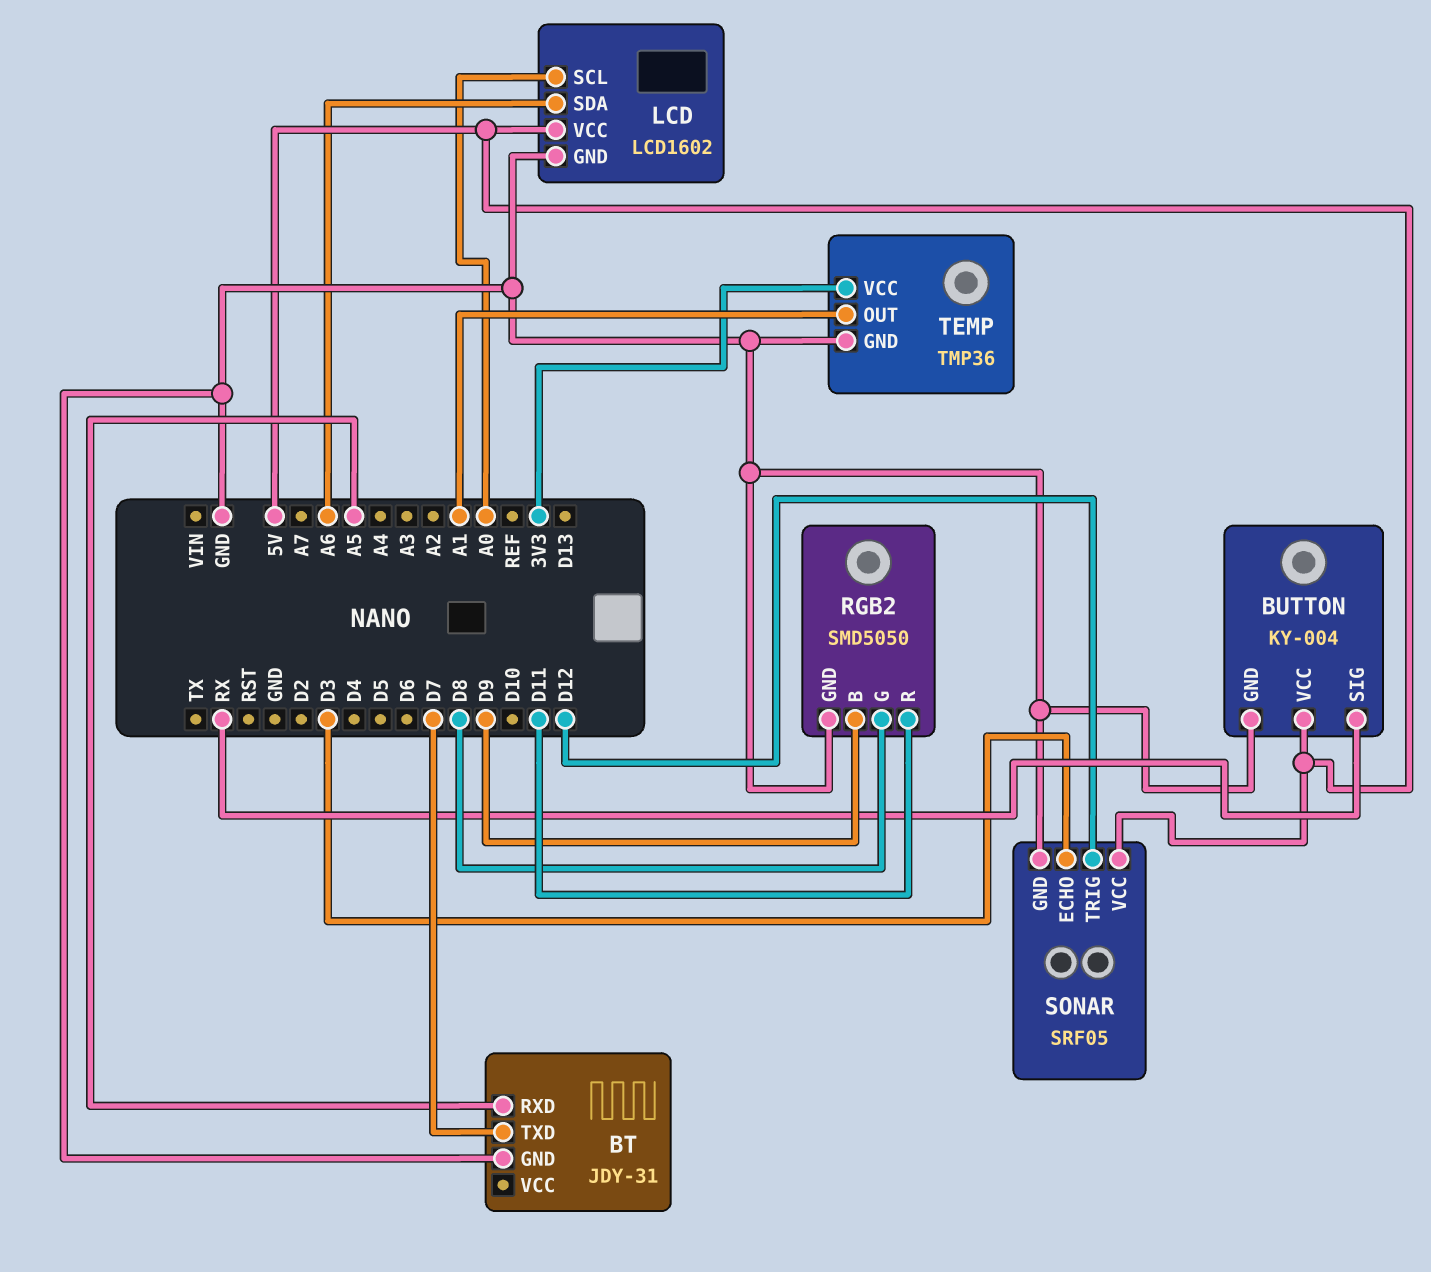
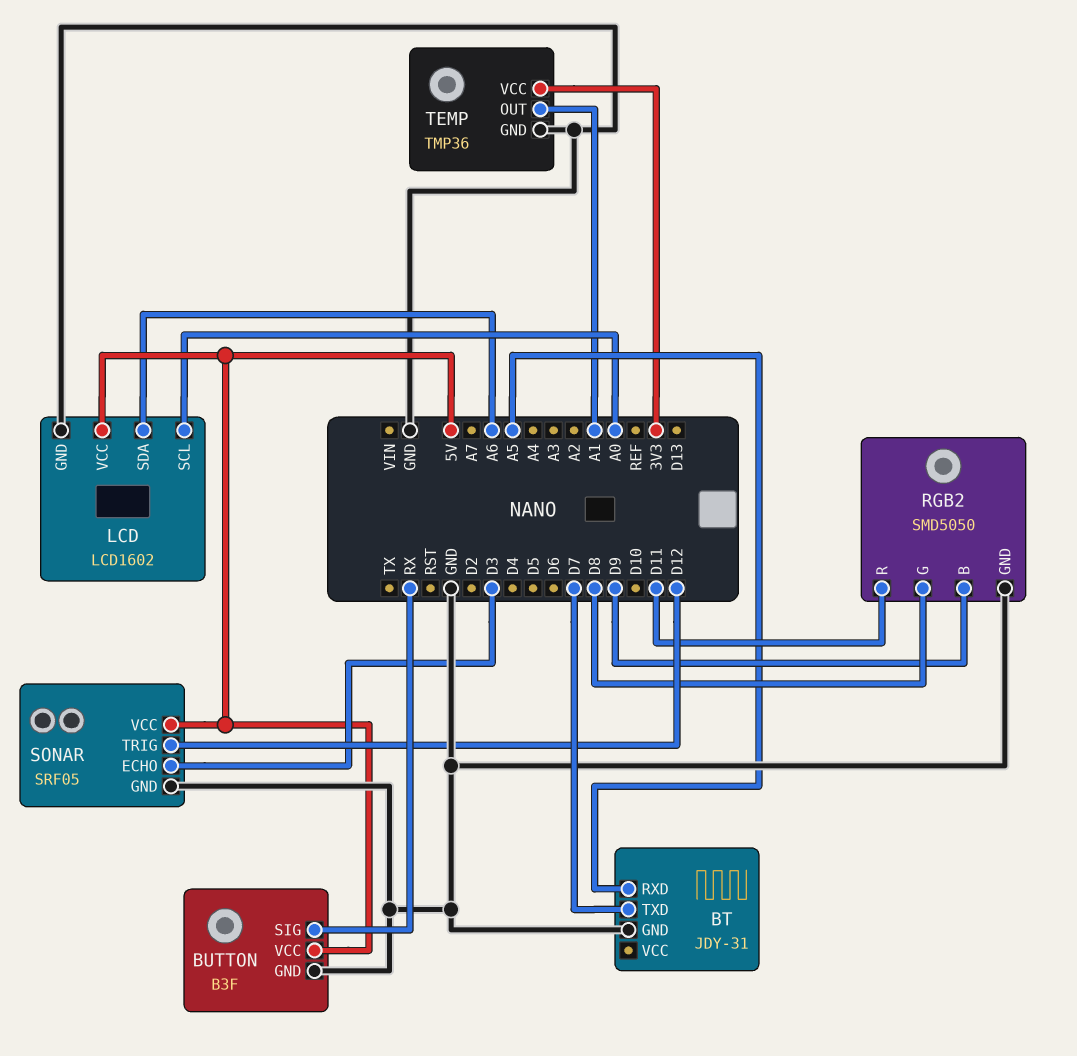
BUTTON: KY-004 -> B3F

